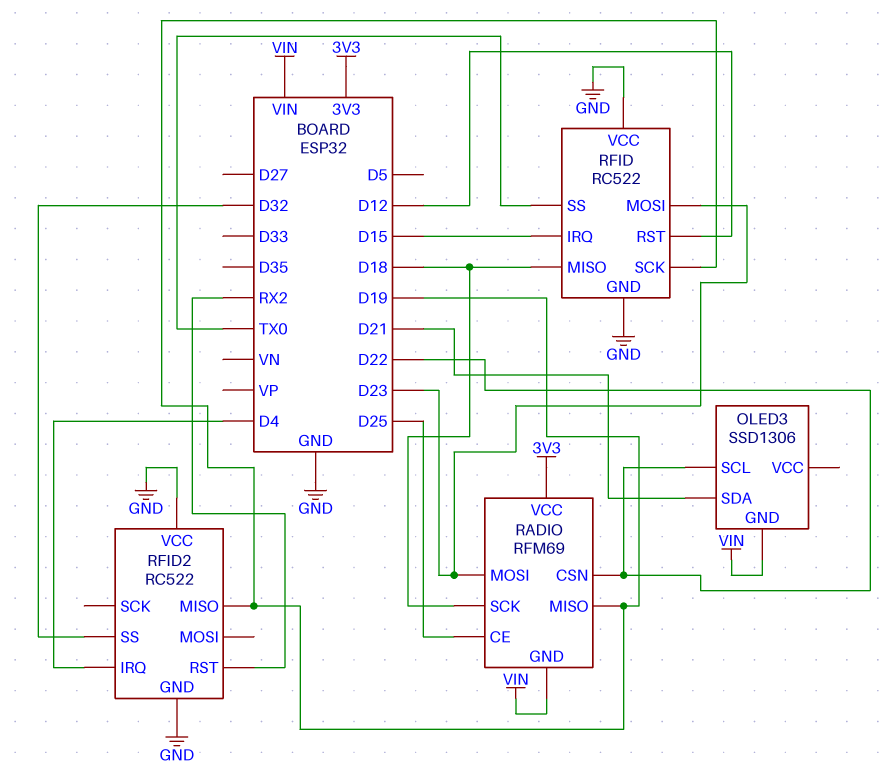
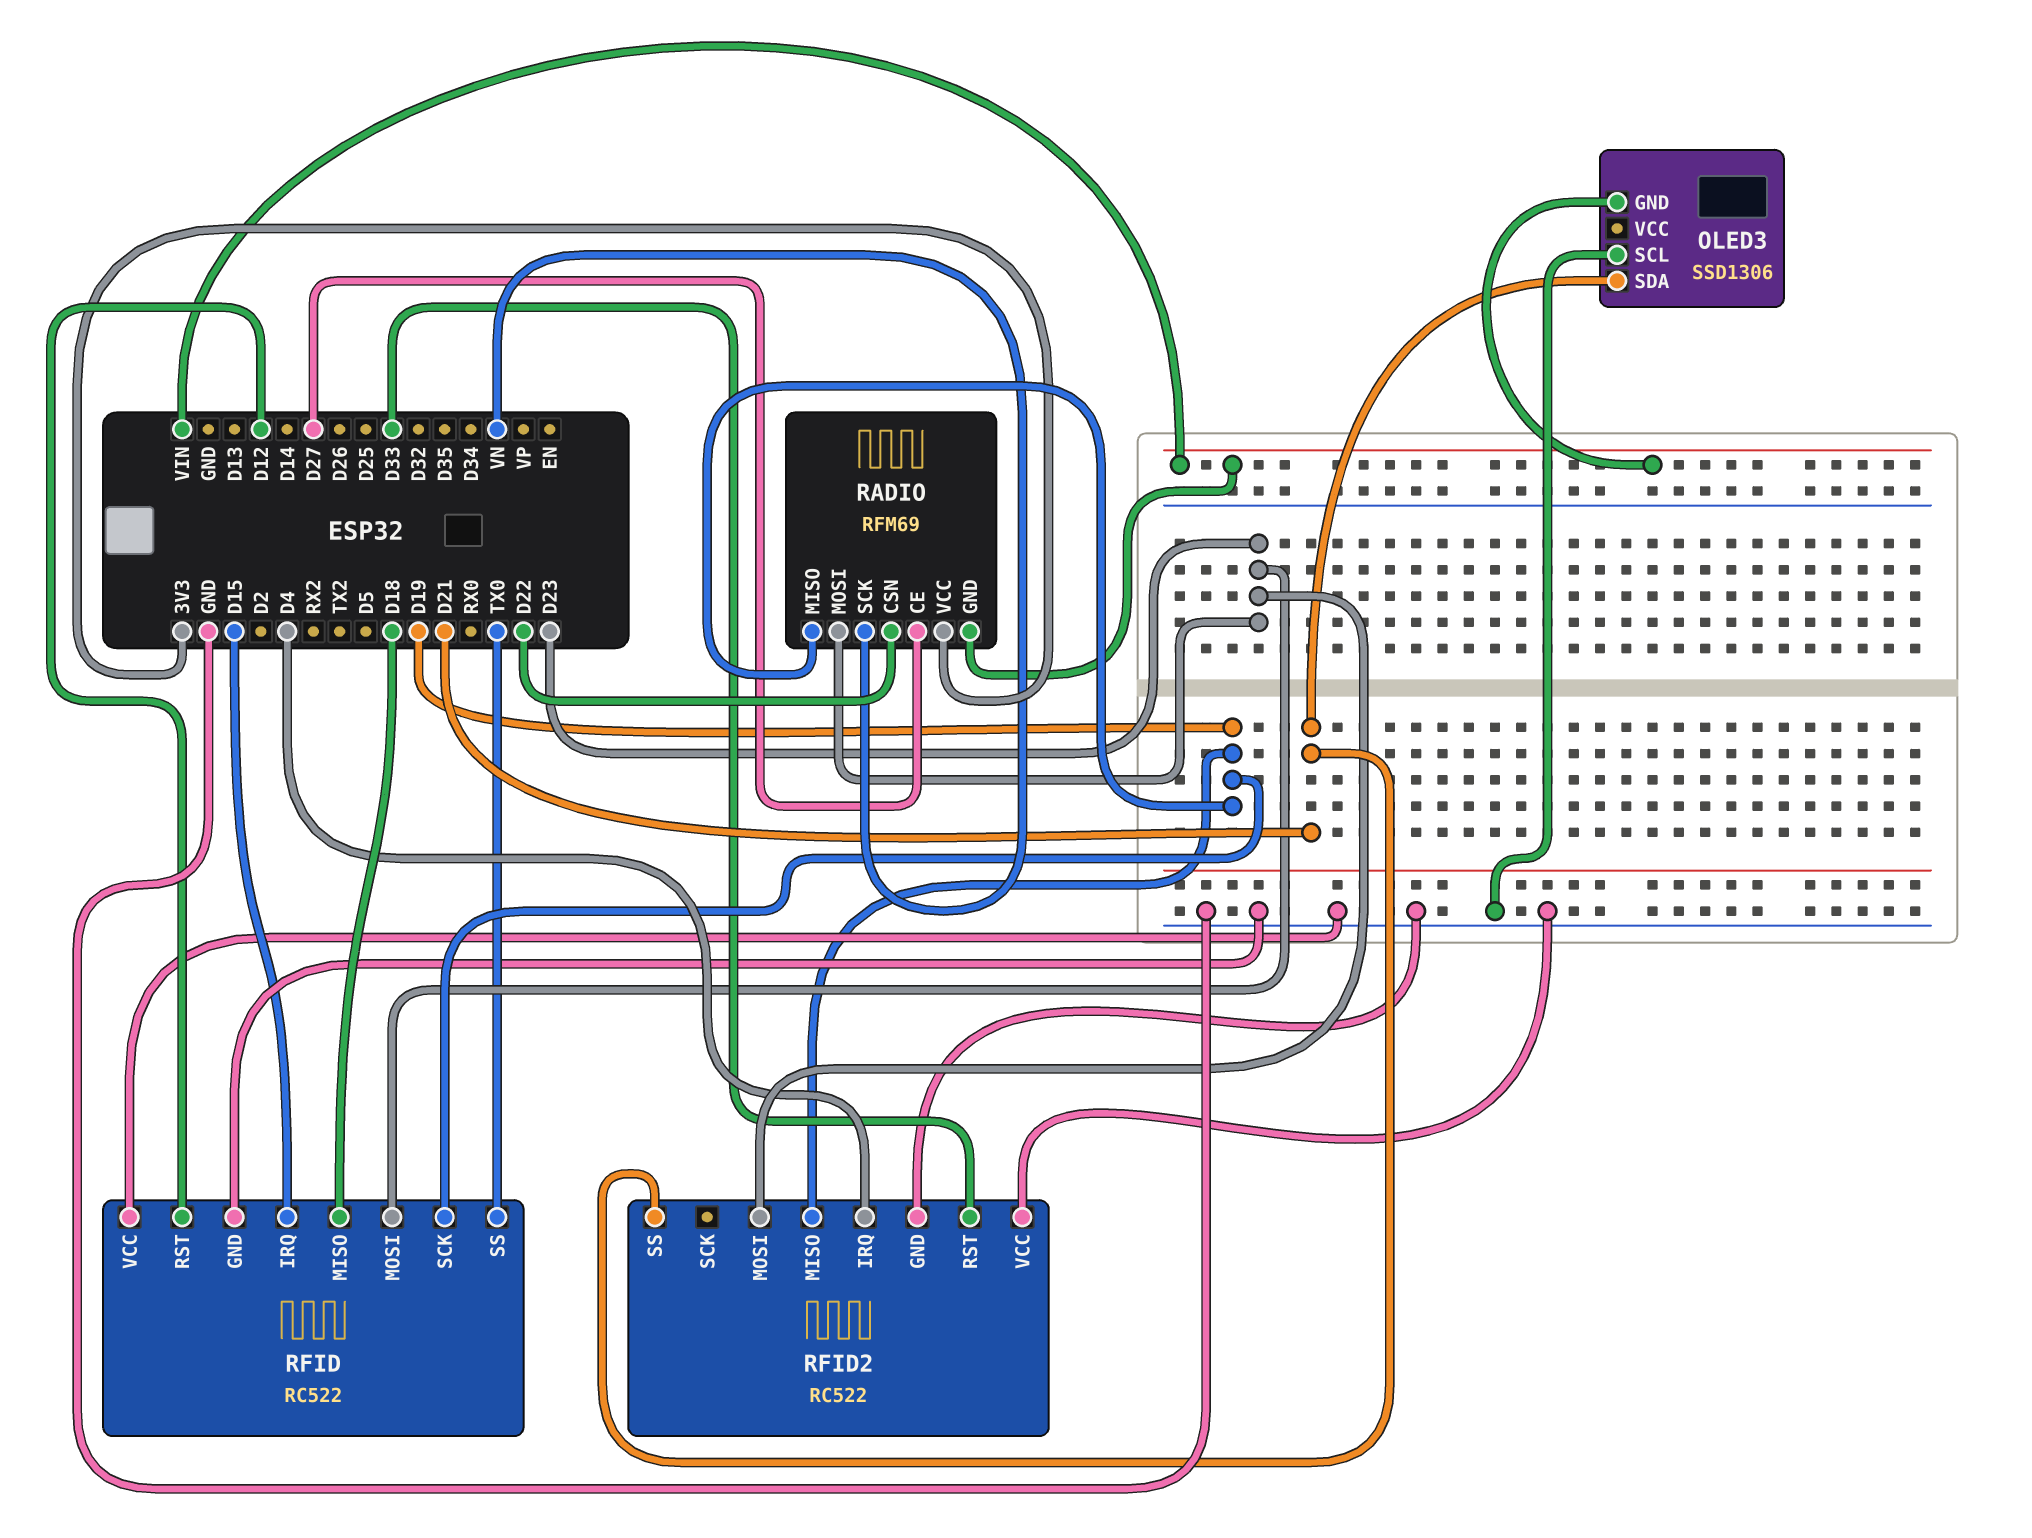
OLED3 pin SCL: D22 -> GND
RADIO pin CE: D25 -> D27
RADIO pin SCK: D18 -> VN
RFID2 pin MOSI: none -> D23
RFID2 pin RST: RX2 -> D33
RFID2 pin SS: D32 -> D21

